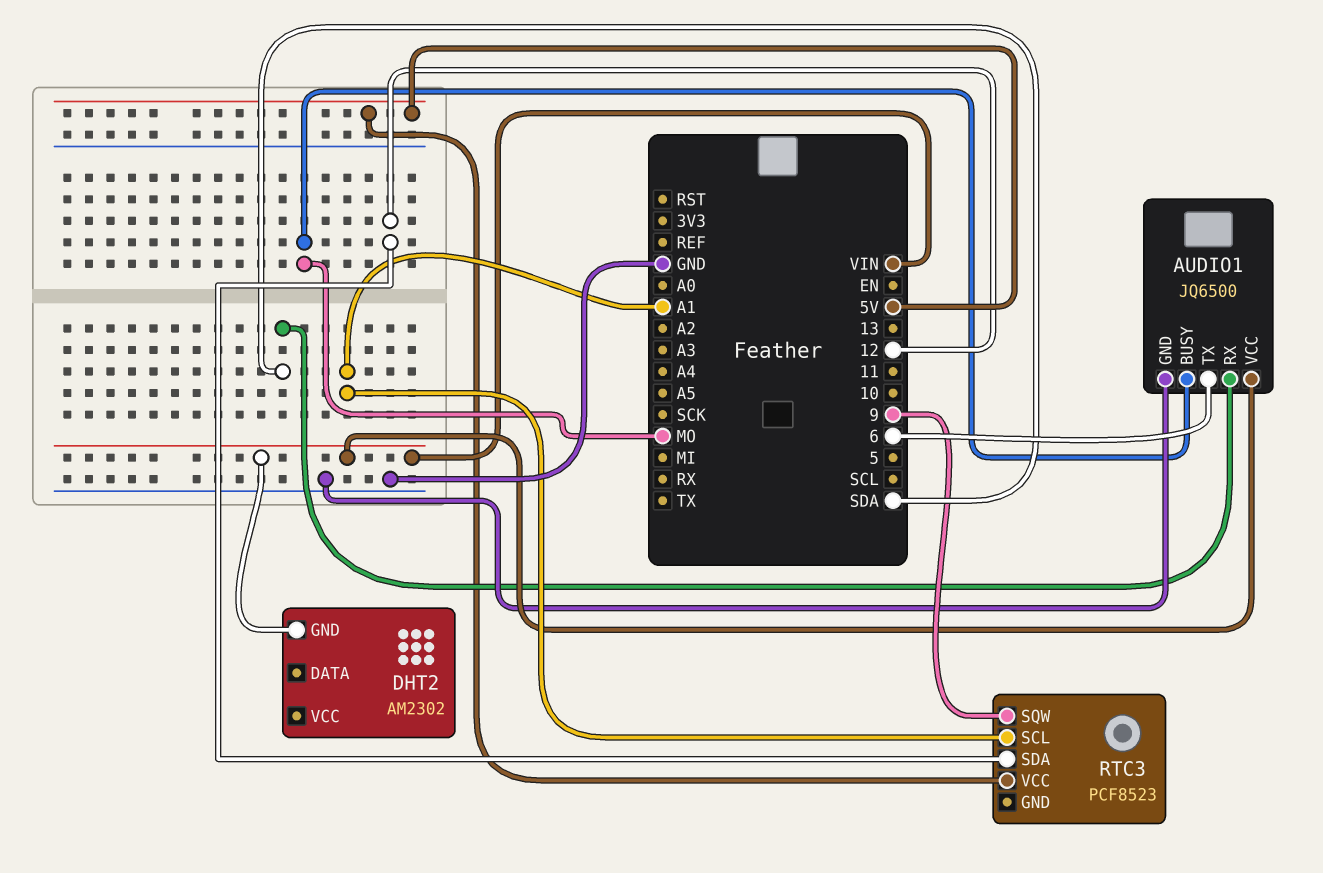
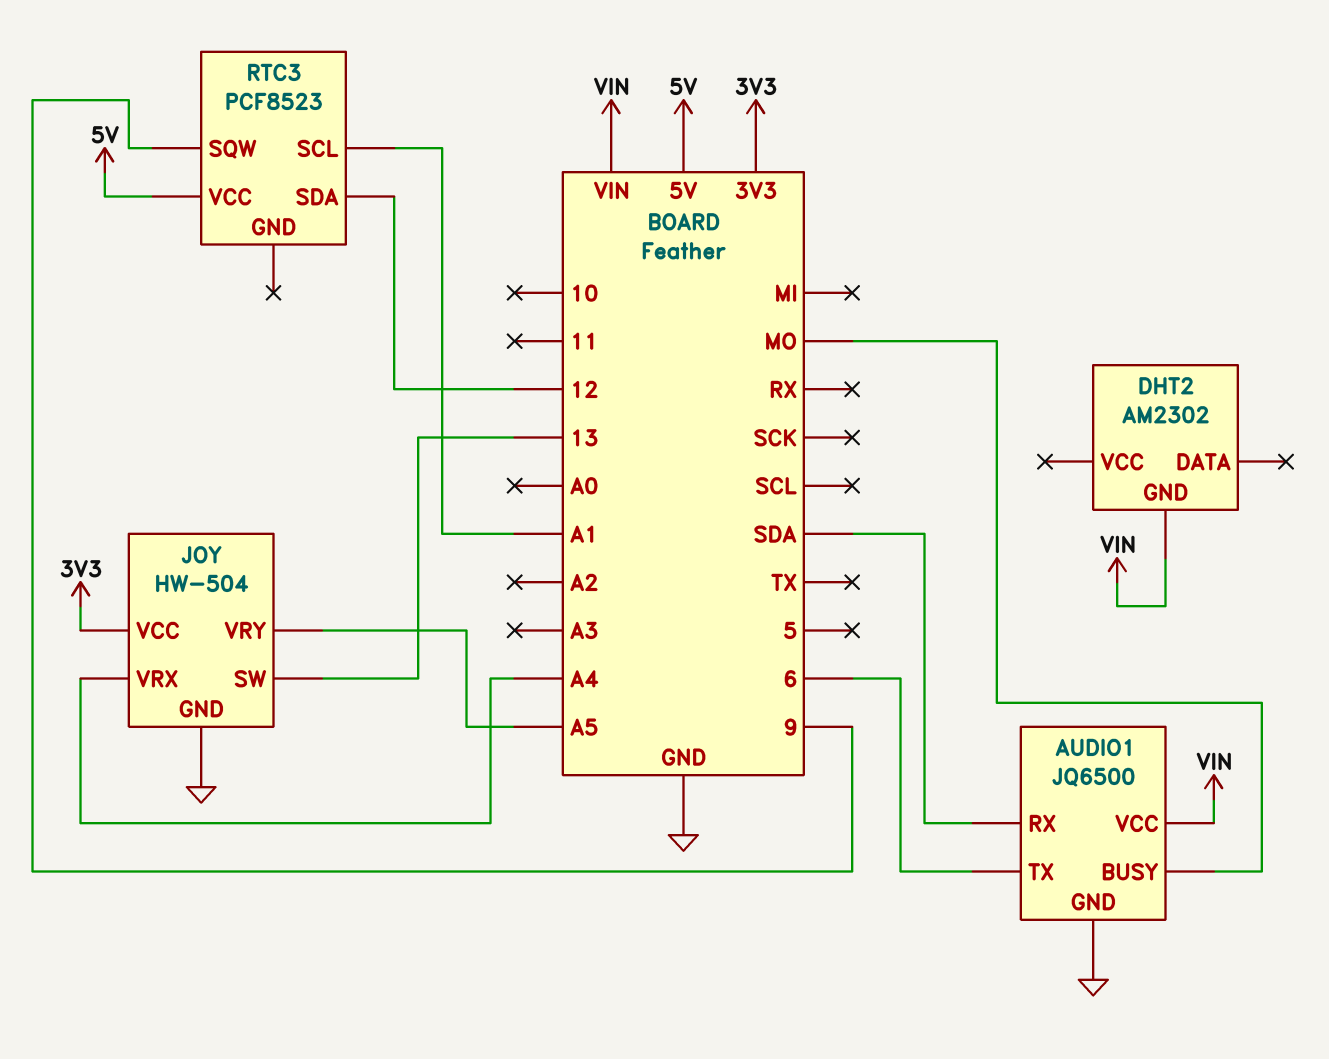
JOY: none -> HW-504
JOY pin GND: none -> GND
JOY pin SW: none -> 13
JOY pin VCC: none -> 3V3
JOY pin VRX: none -> A4
JOY pin VRY: none -> A5

